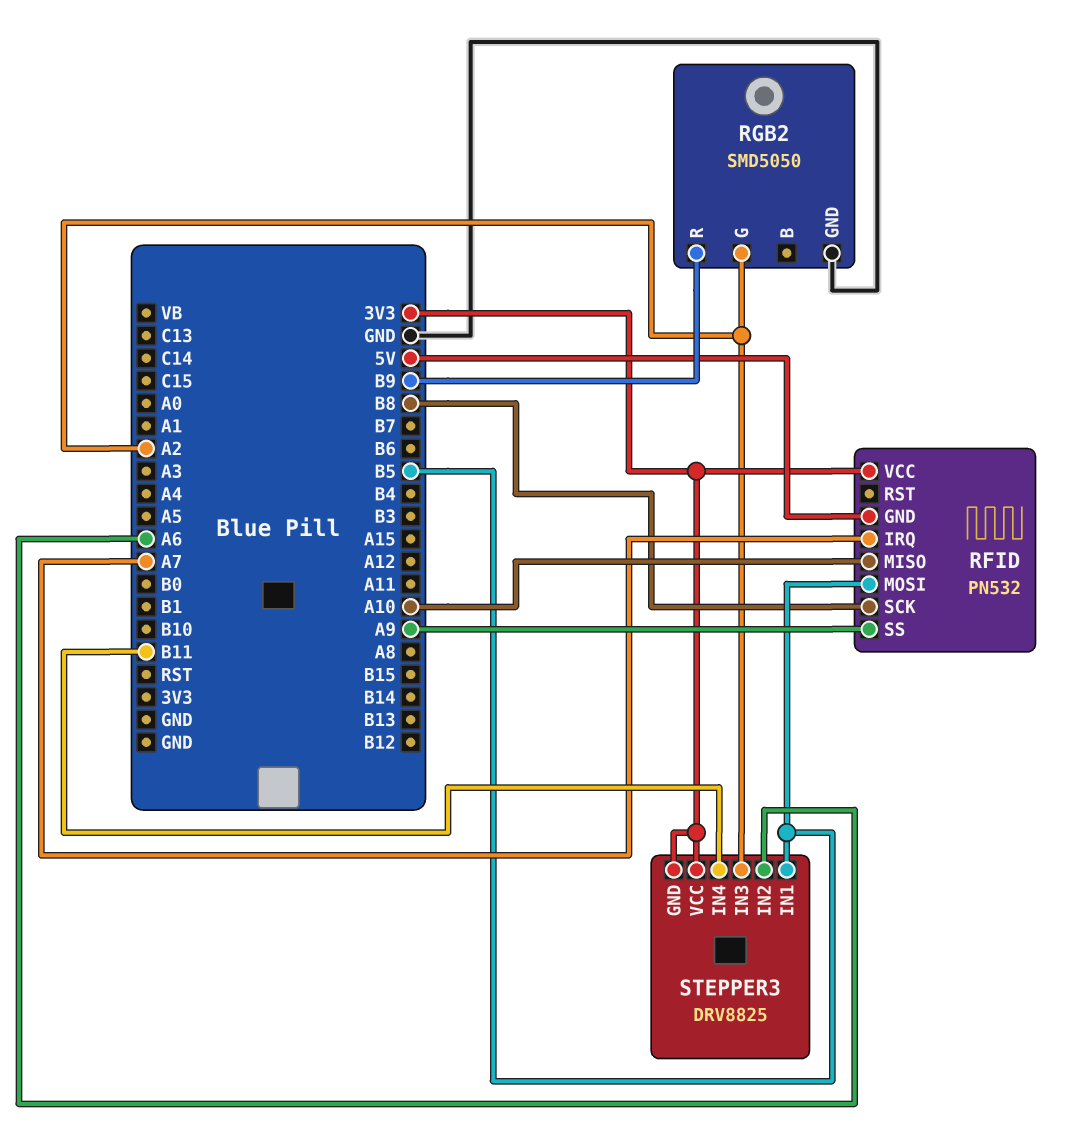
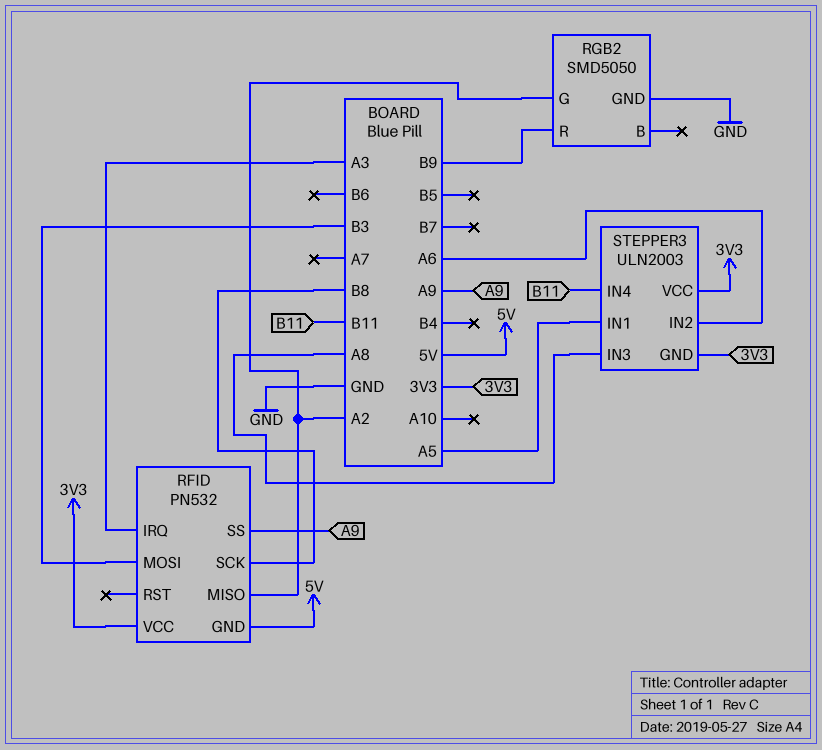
RFID pin IRQ: A7 -> A3
RFID pin MISO: A10 -> A2
RFID pin MOSI: B5 -> B3
STEPPER3: DRV8825 -> ULN2003
STEPPER3 pin IN1: B5 -> A5
STEPPER3 pin IN3: A2 -> A8

